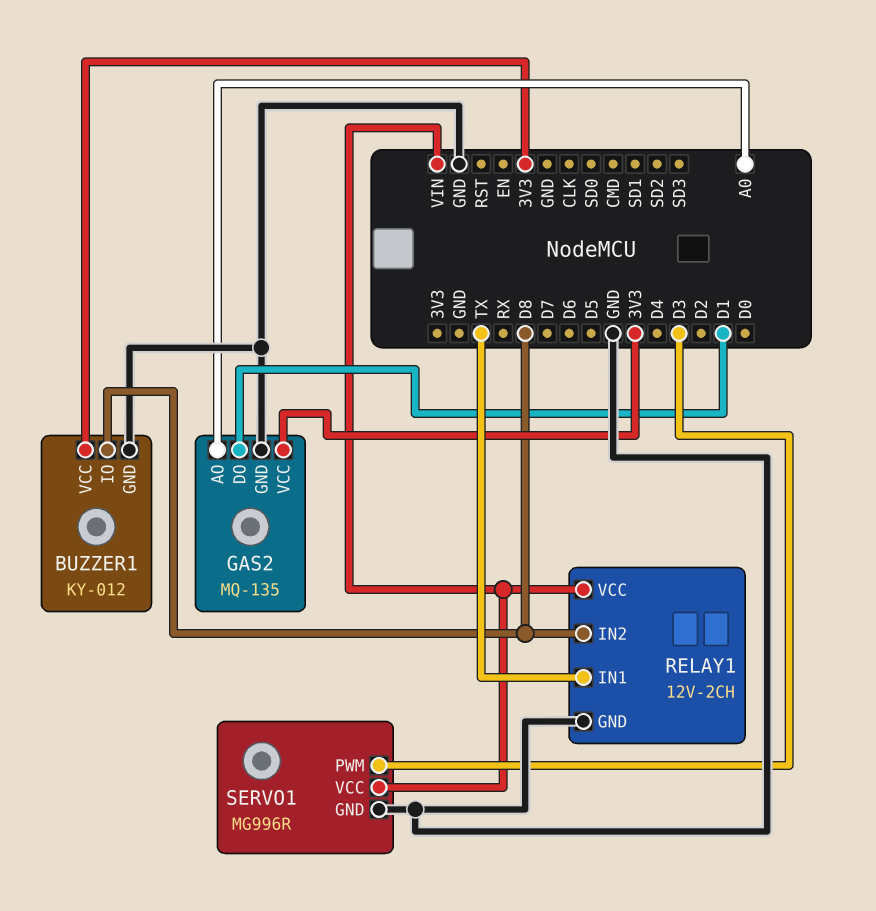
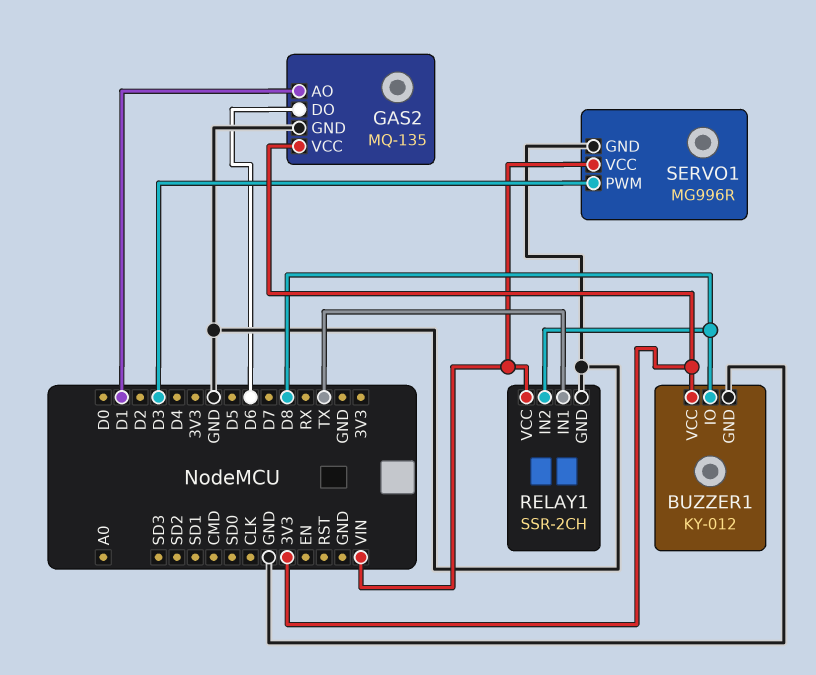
GAS2 pin AO: A0 -> D1
GAS2 pin DO: D1 -> D6
RELAY1: 12V-2CH -> SSR-2CH

